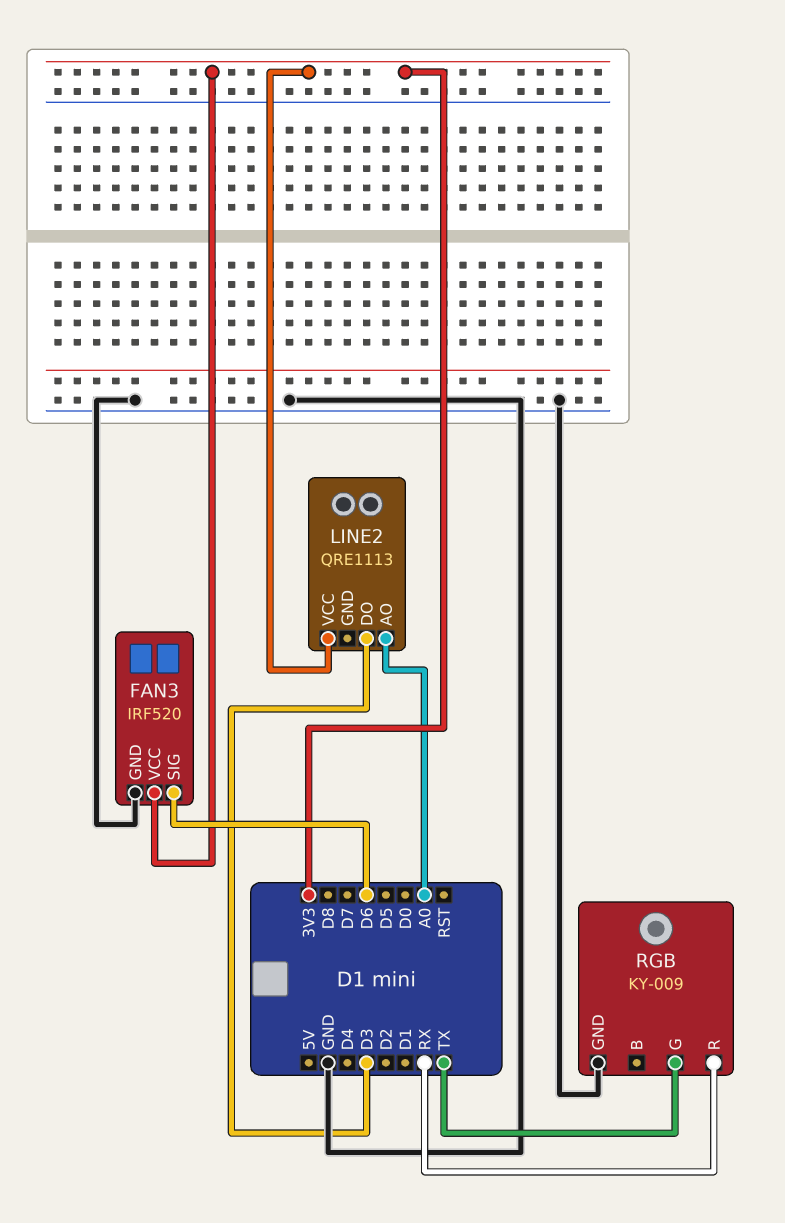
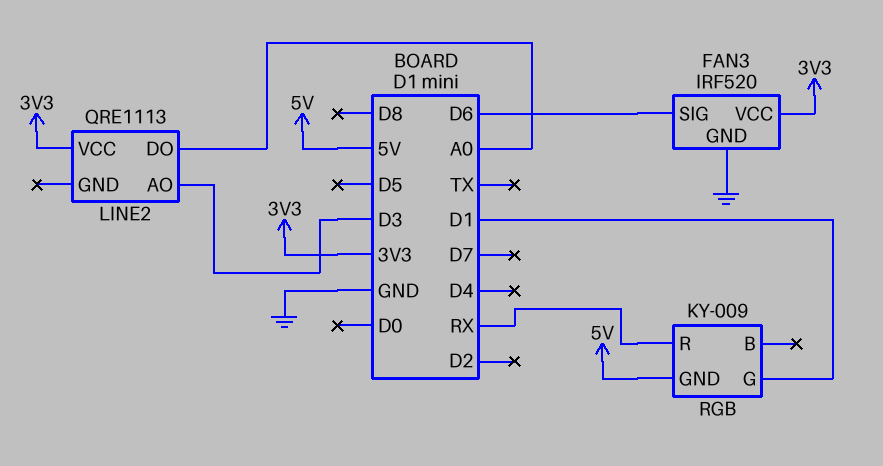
LINE2 pin AO: A0 -> D3
LINE2 pin DO: D3 -> A0
RGB pin G: TX -> D1
RGB pin GND: GND -> 5V

